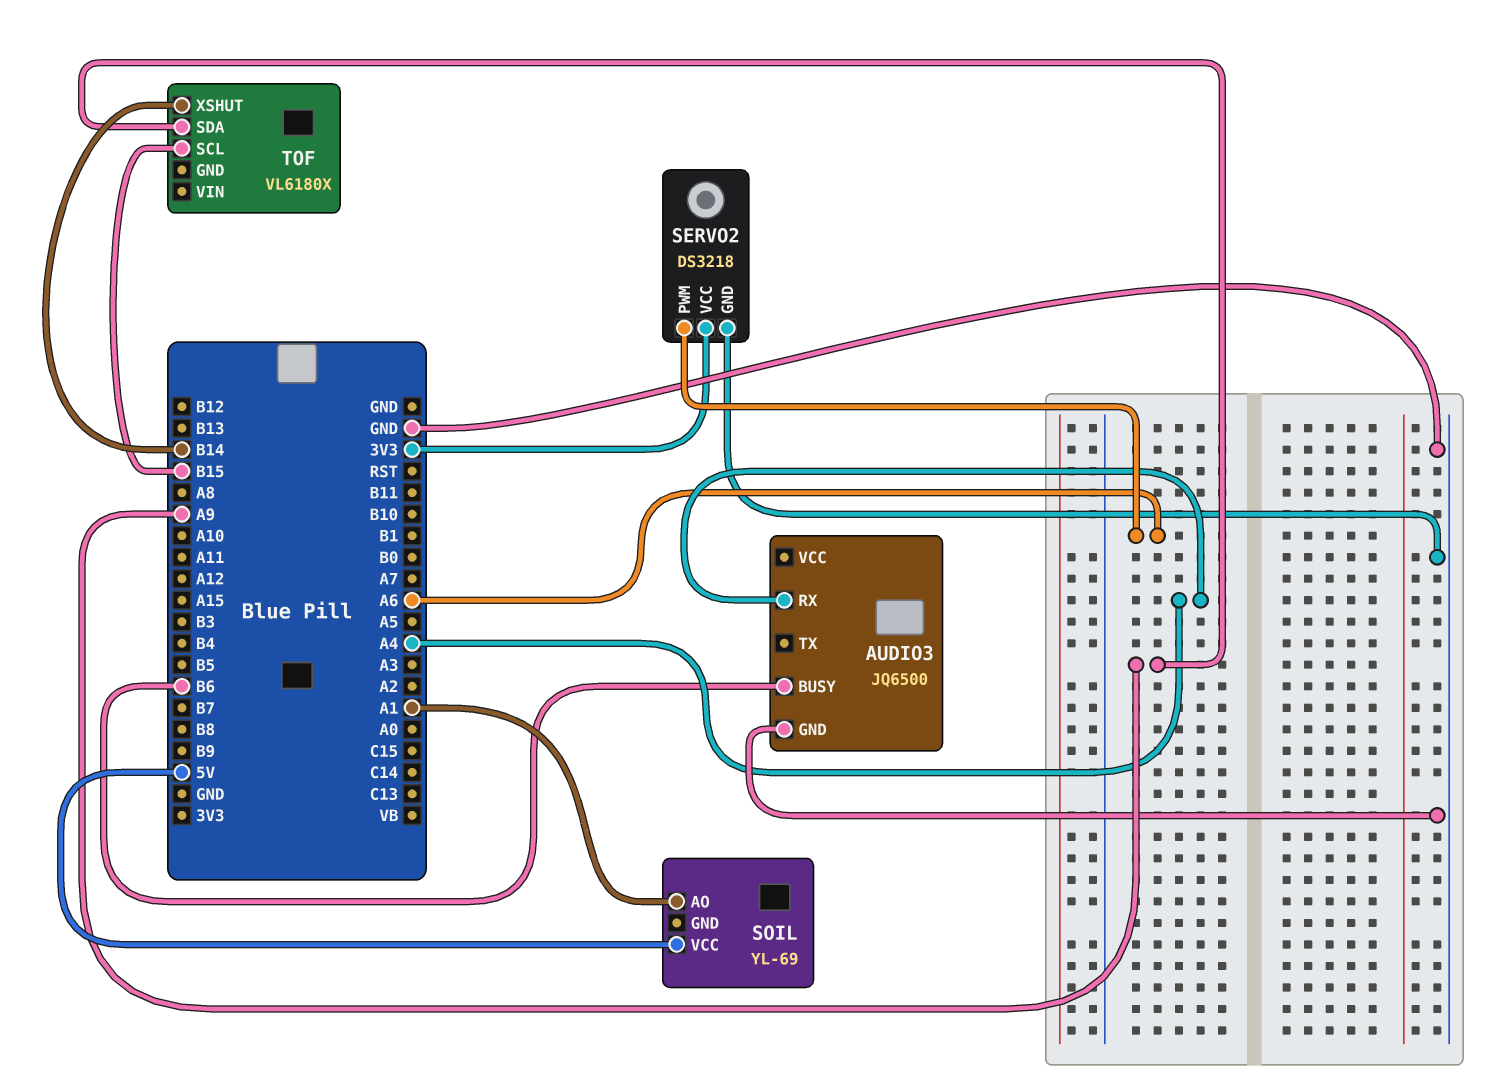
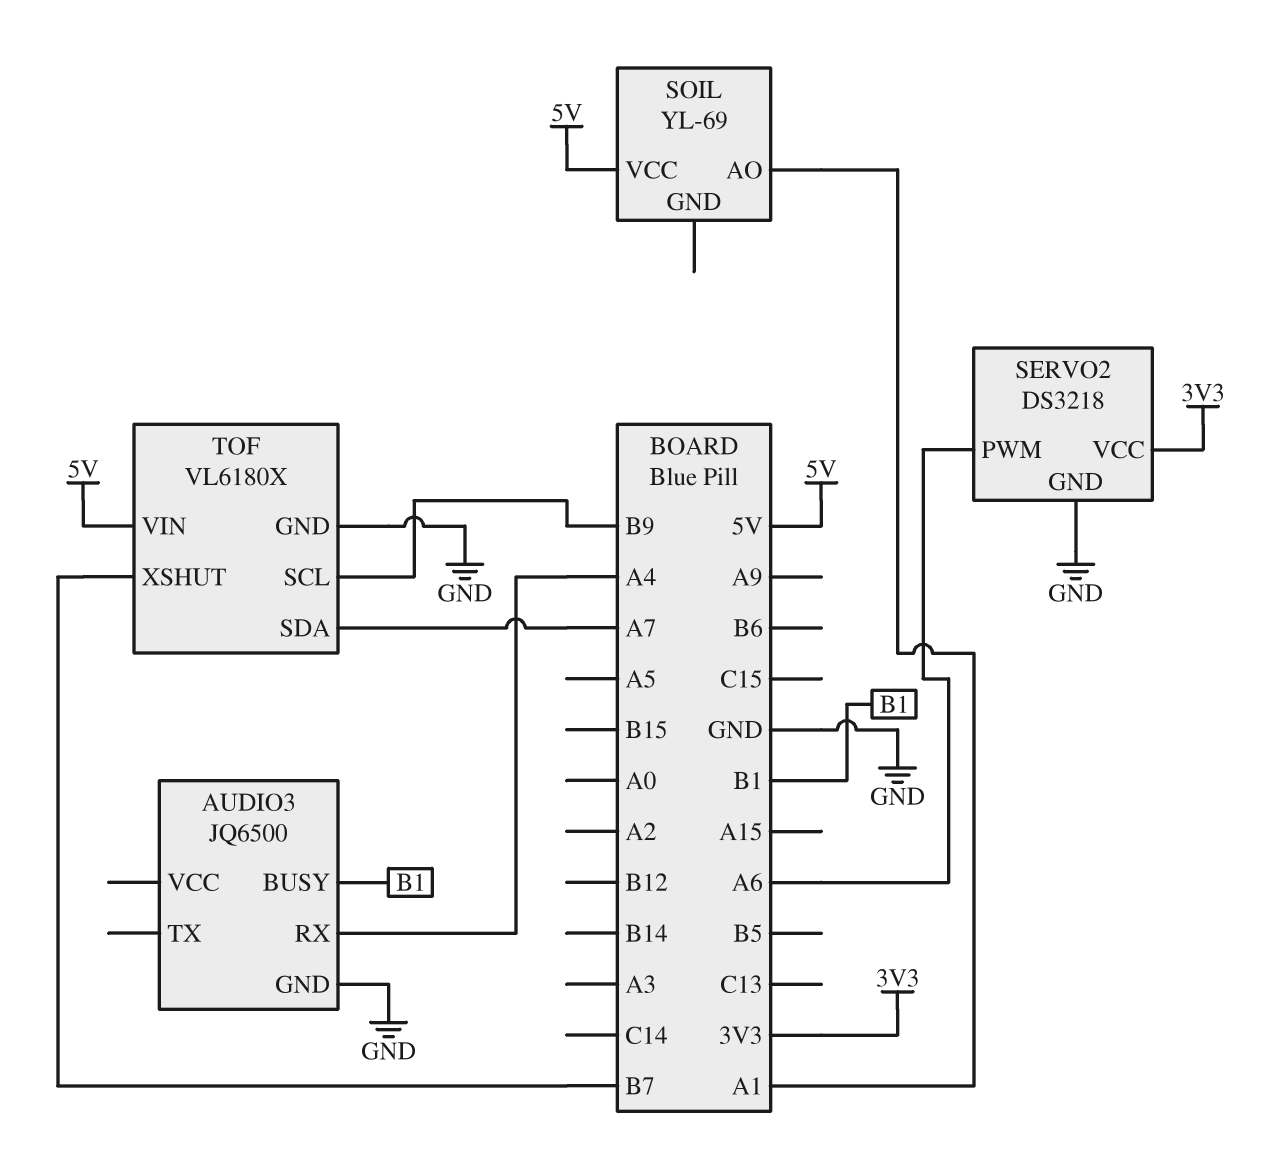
AUDIO3 pin BUSY: B6 -> B1
TOF pin GND: none -> GND
TOF pin SCL: B15 -> B9
TOF pin SDA: A9 -> A7
TOF pin VIN: none -> 5V
TOF pin XSHUT: B14 -> B7

